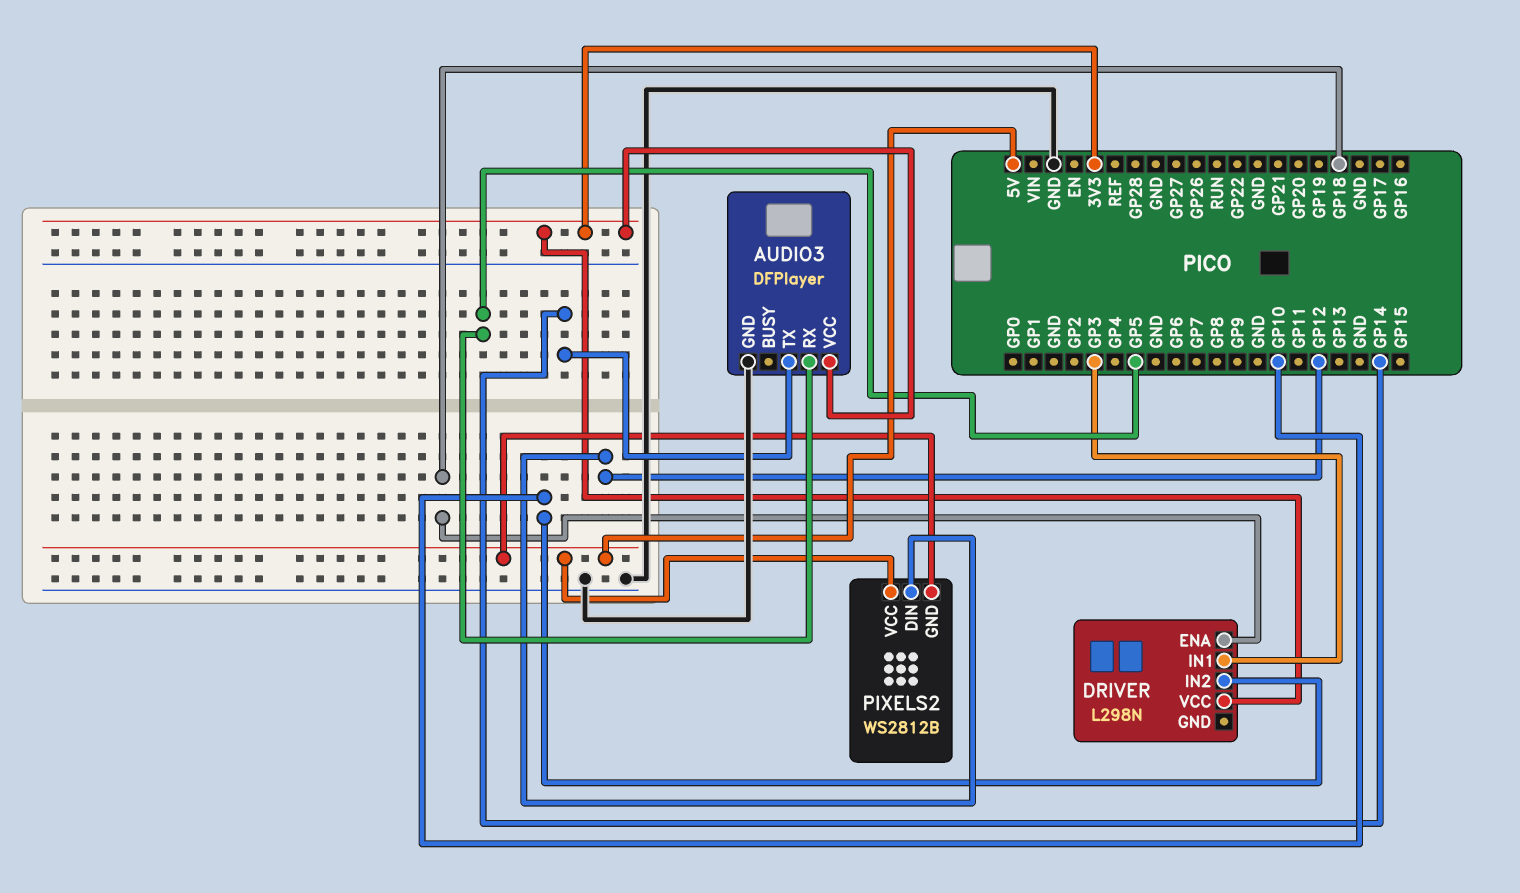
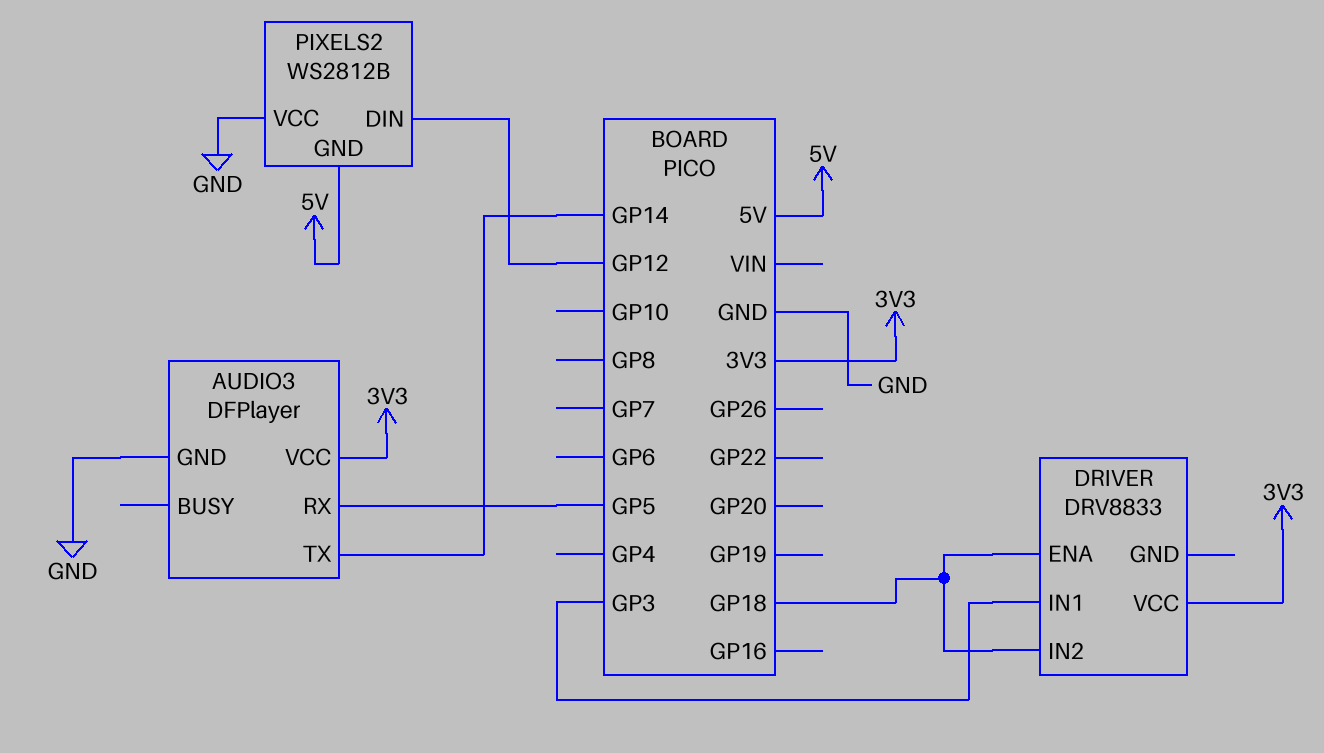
DRIVER: L298N -> DRV8833
DRIVER pin IN2: GP10 -> GP18
PIXELS2 pin VCC: 5V -> GND

